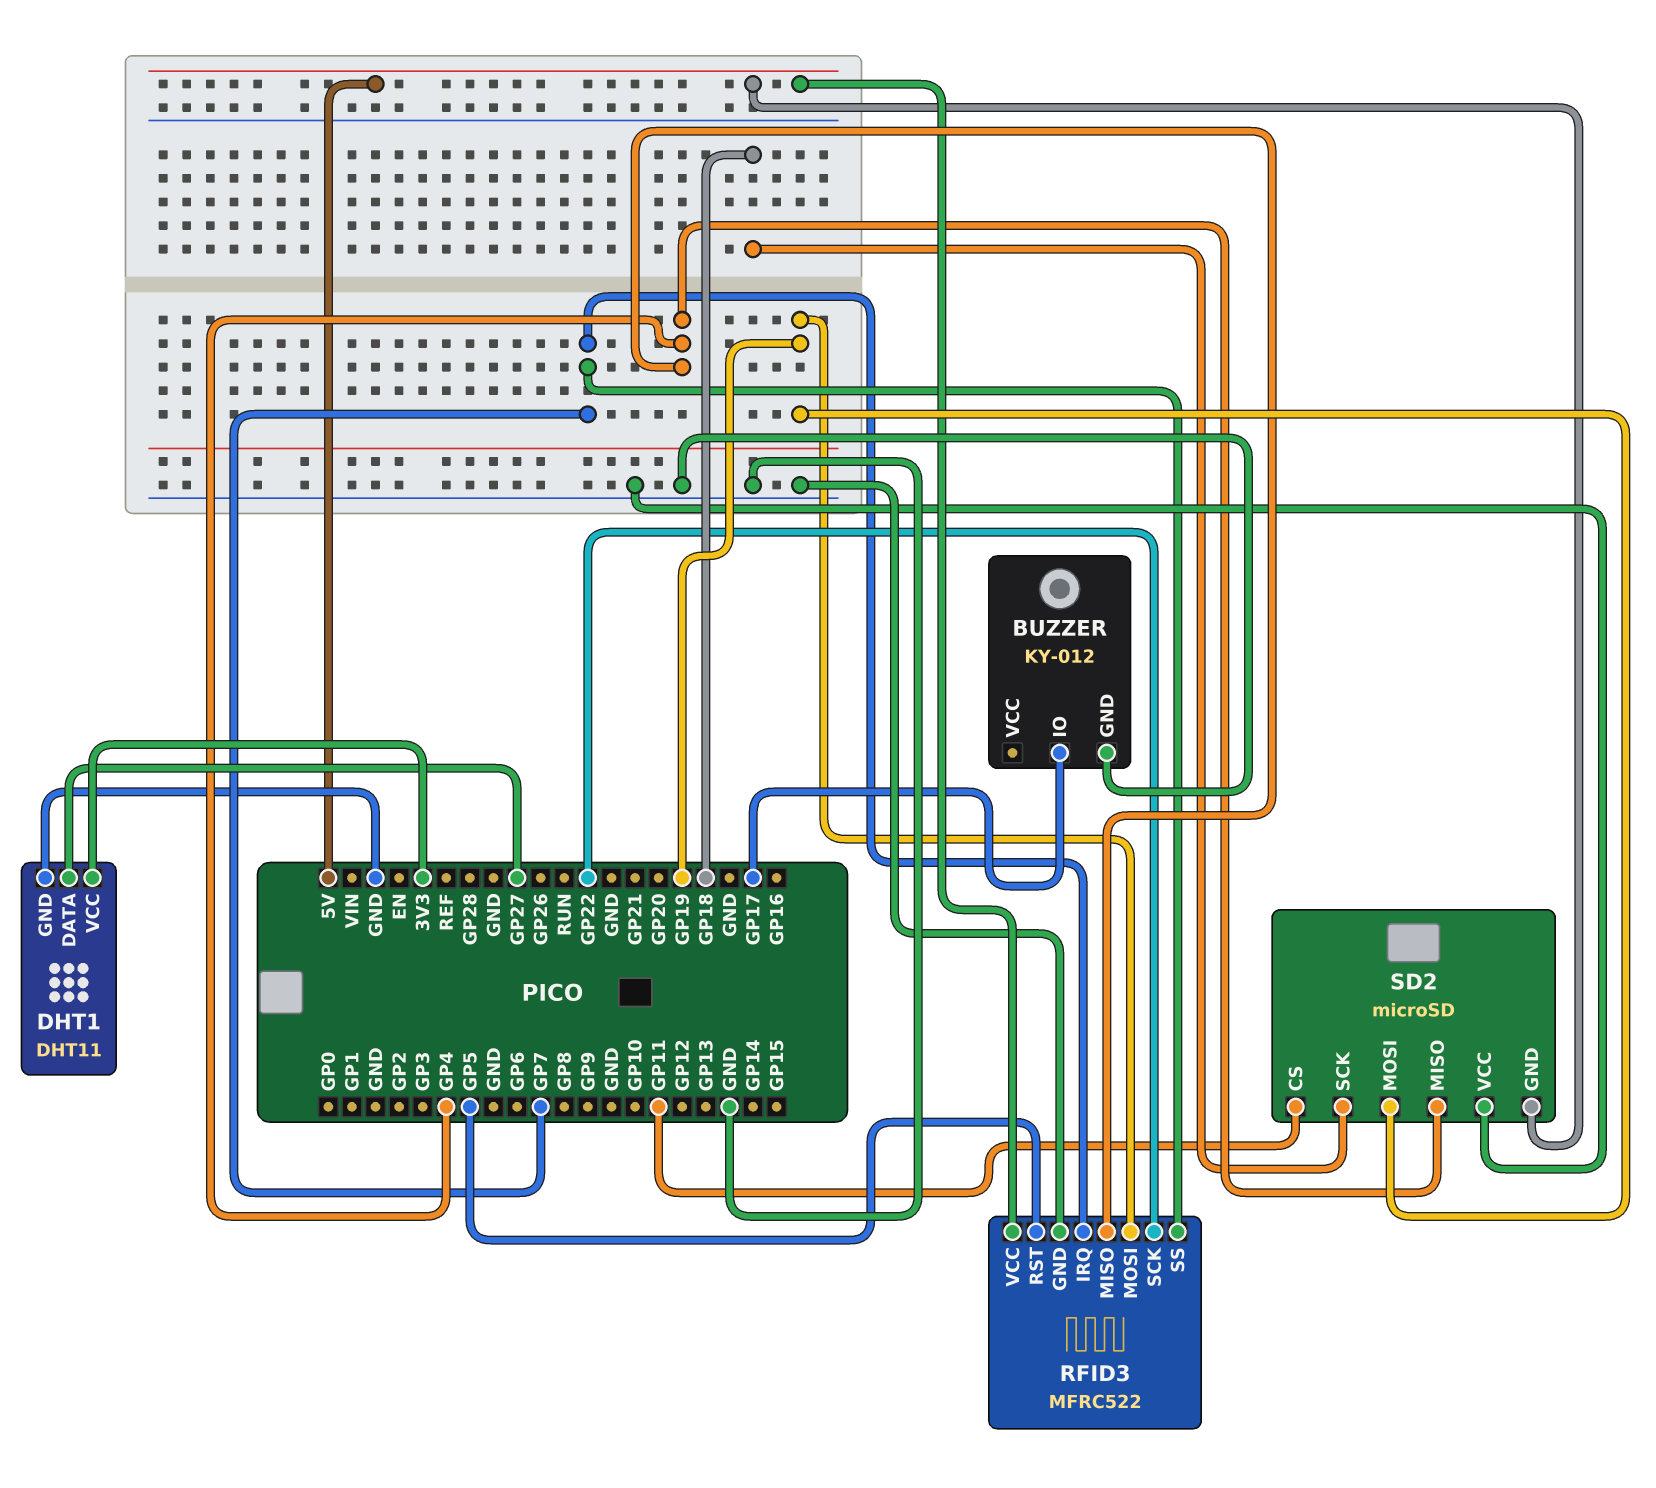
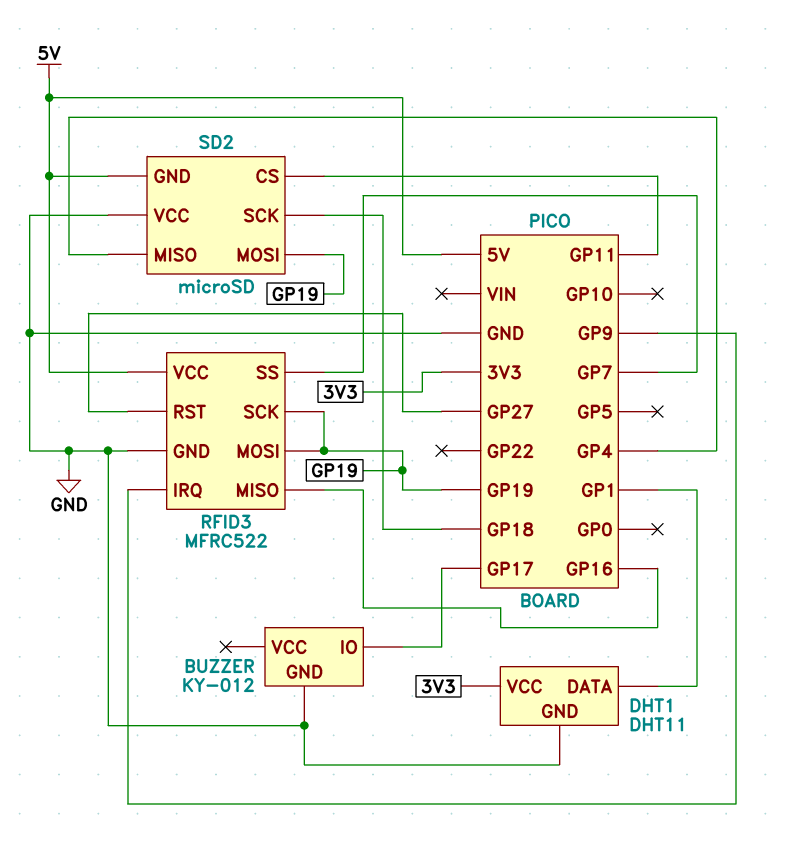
DHT1 pin DATA: GP27 -> GP1
RFID3 pin IRQ: GP7 -> GP9
RFID3 pin MISO: GP4 -> GP16
RFID3 pin RST: GP5 -> GP27
RFID3 pin SCK: GP22 -> GP19

